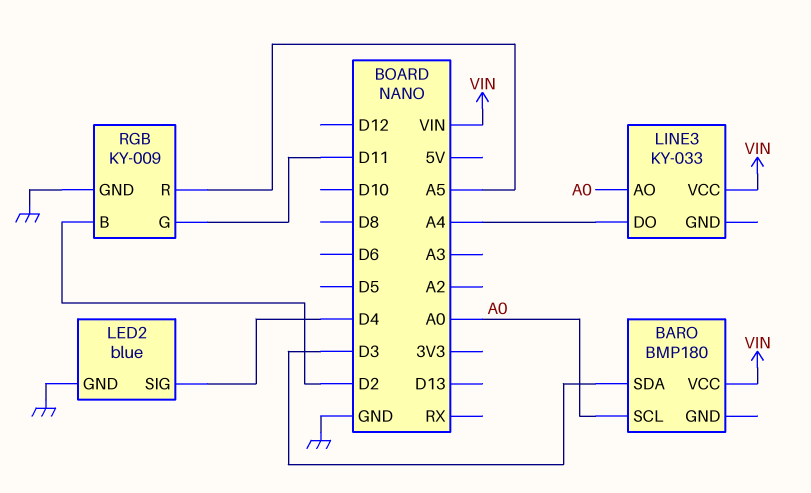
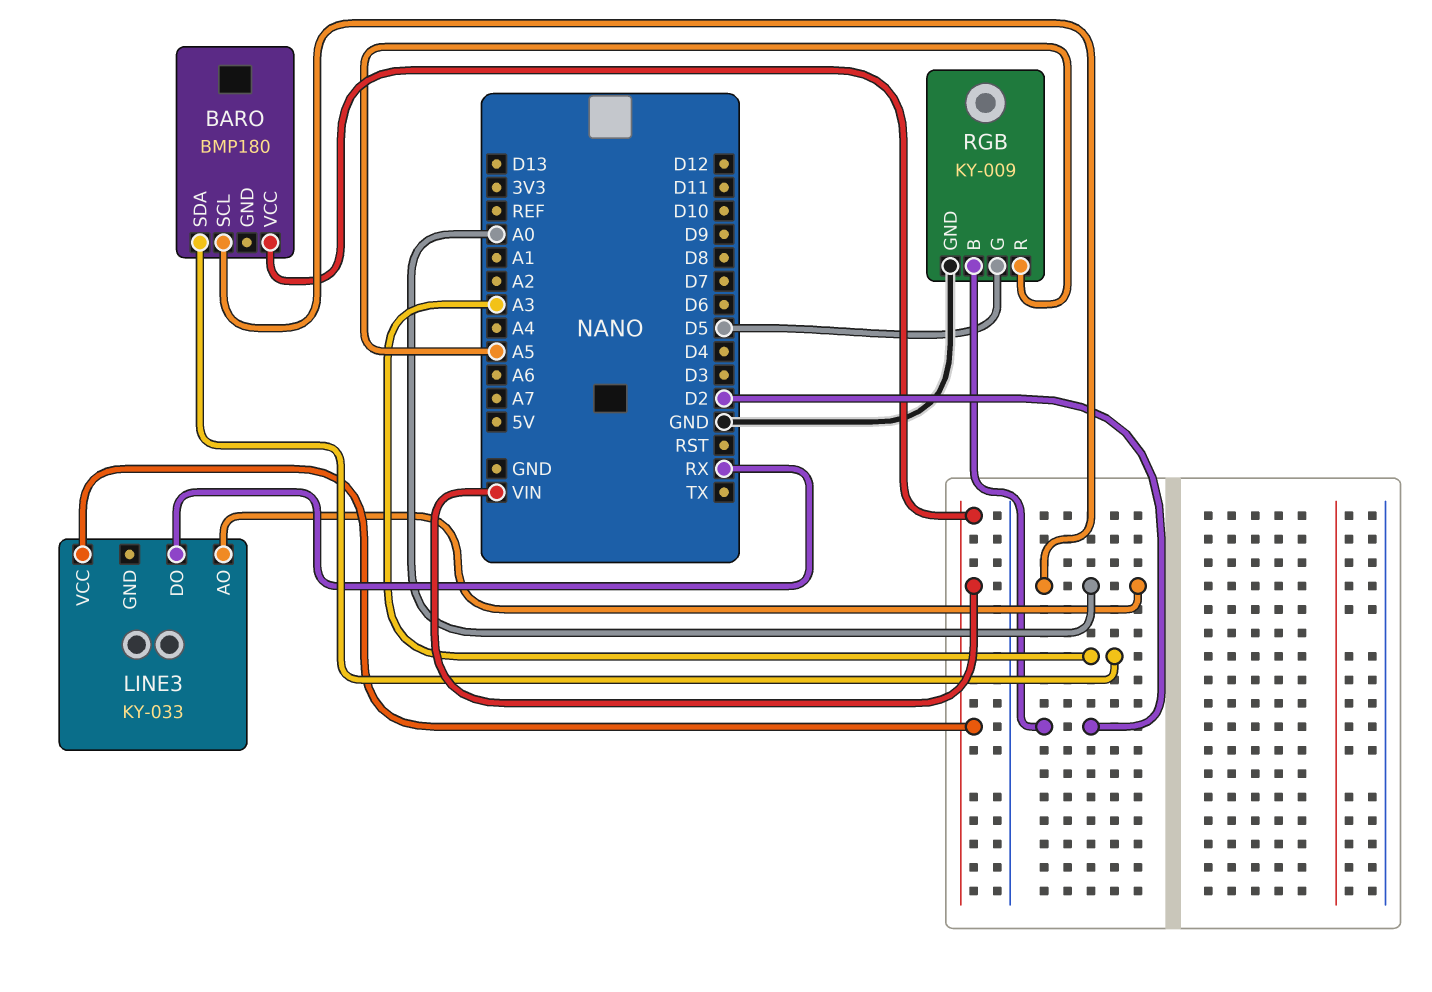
BARO pin SDA: D3 -> A3
LED2: blue -> none
LED2 pin GND: GND -> none
LED2 pin SIG: D4 -> none
LINE3 pin DO: A4 -> RX
RGB pin G: D11 -> D5

